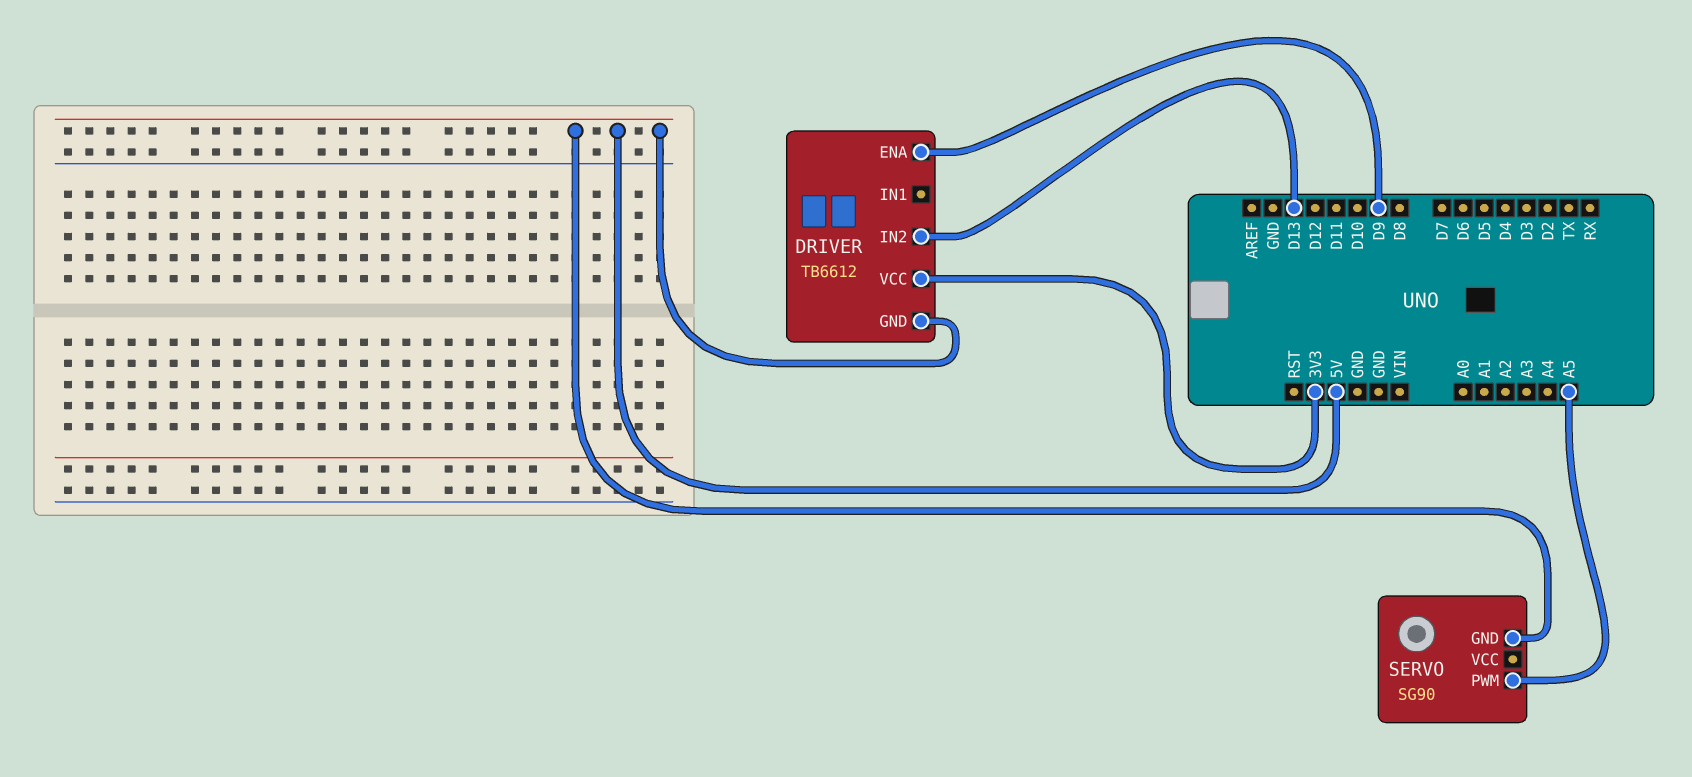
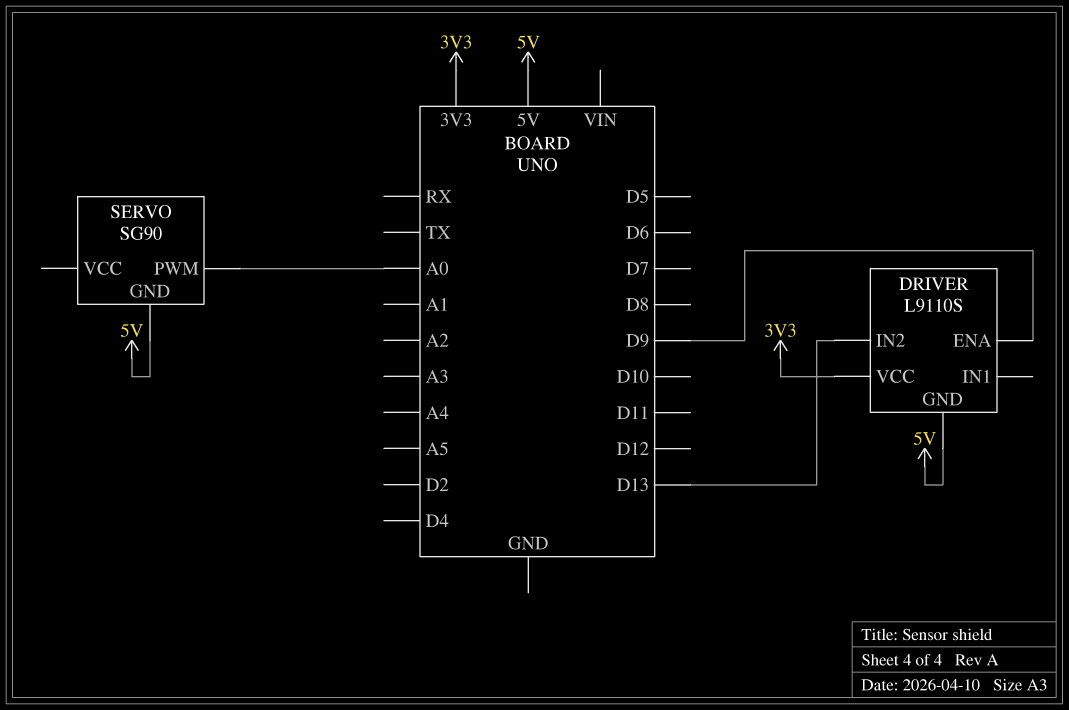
DRIVER: TB6612 -> L9110S
SERVO pin PWM: A5 -> A0

